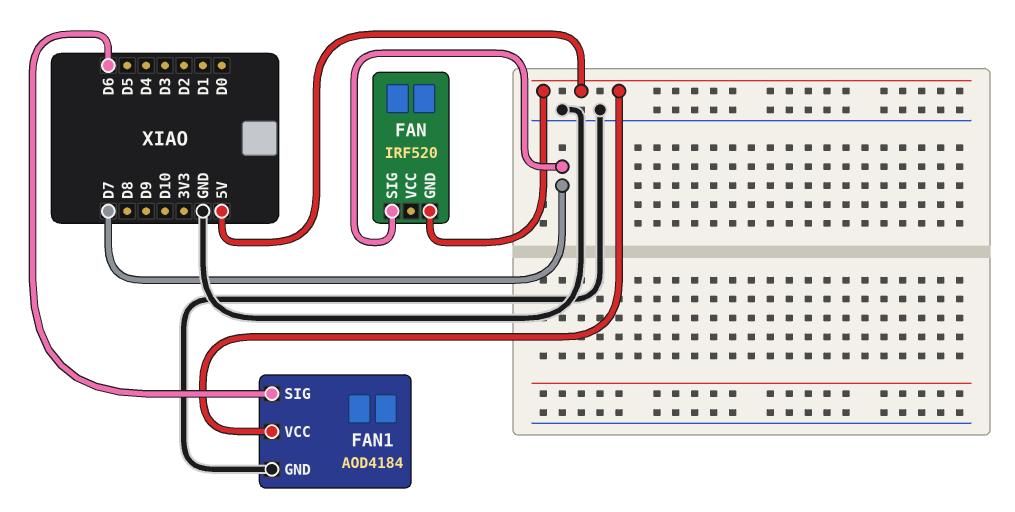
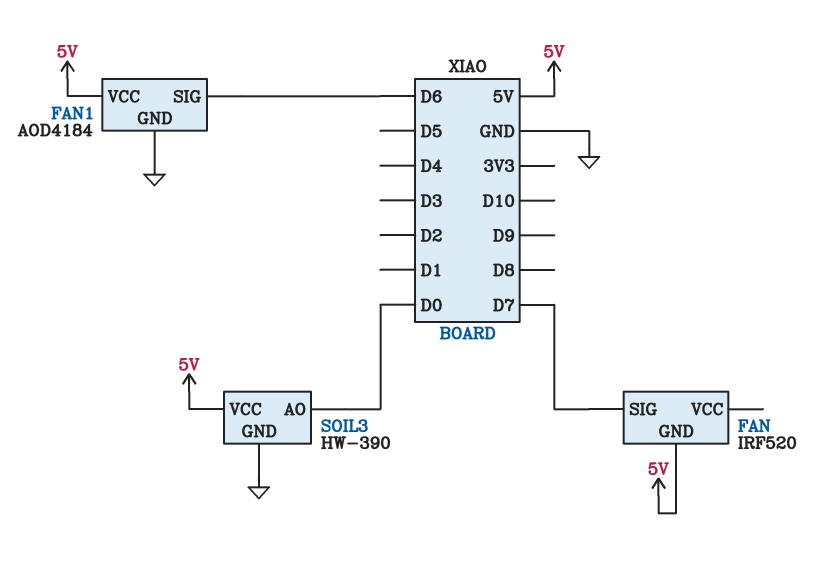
SOIL3: none -> HW-390
SOIL3 pin AO: none -> D0
SOIL3 pin GND: none -> GND
SOIL3 pin VCC: none -> 5V

